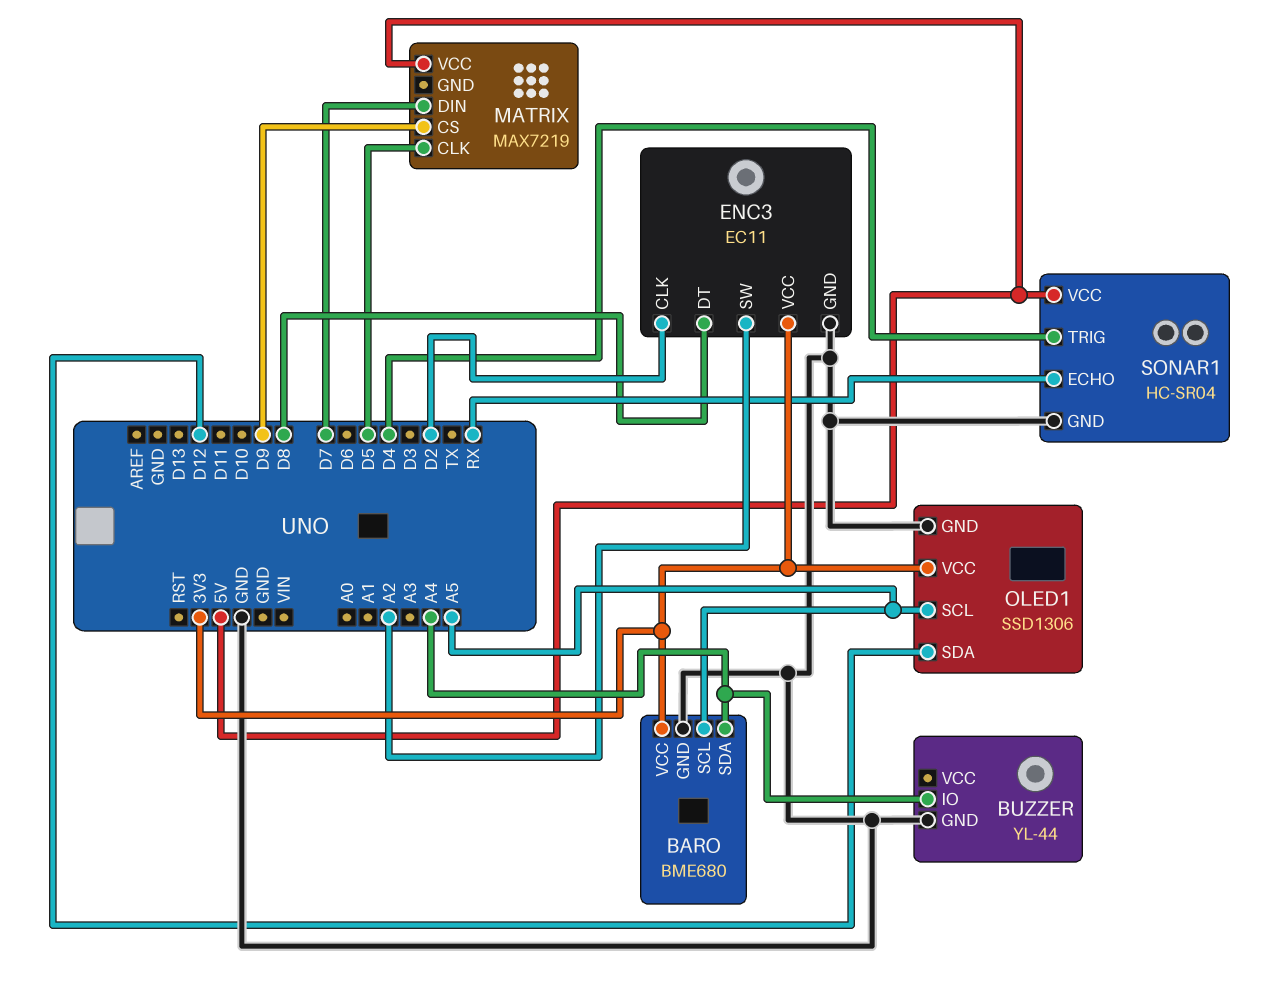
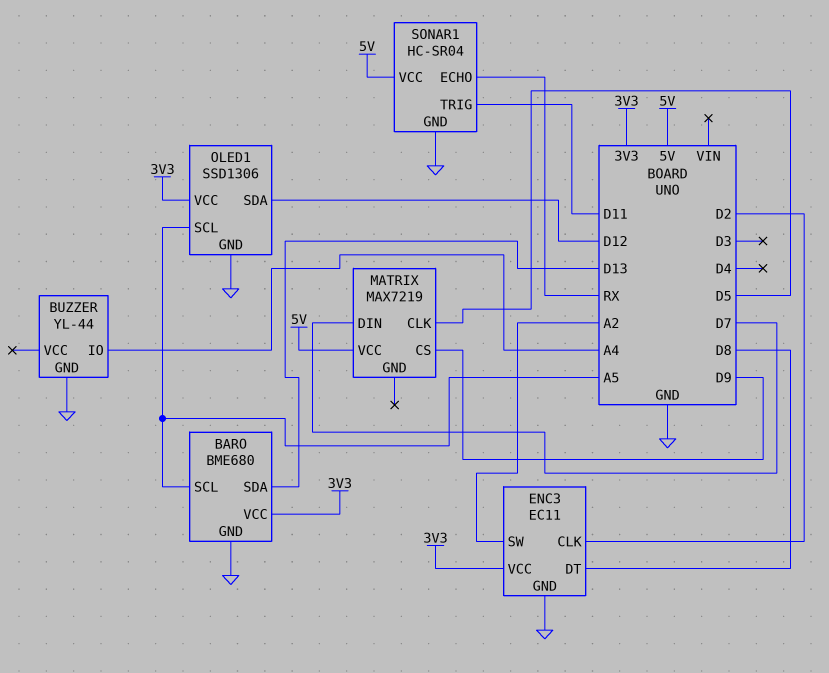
BARO pin SDA: A4 -> D13
SONAR1 pin TRIG: D4 -> D11

